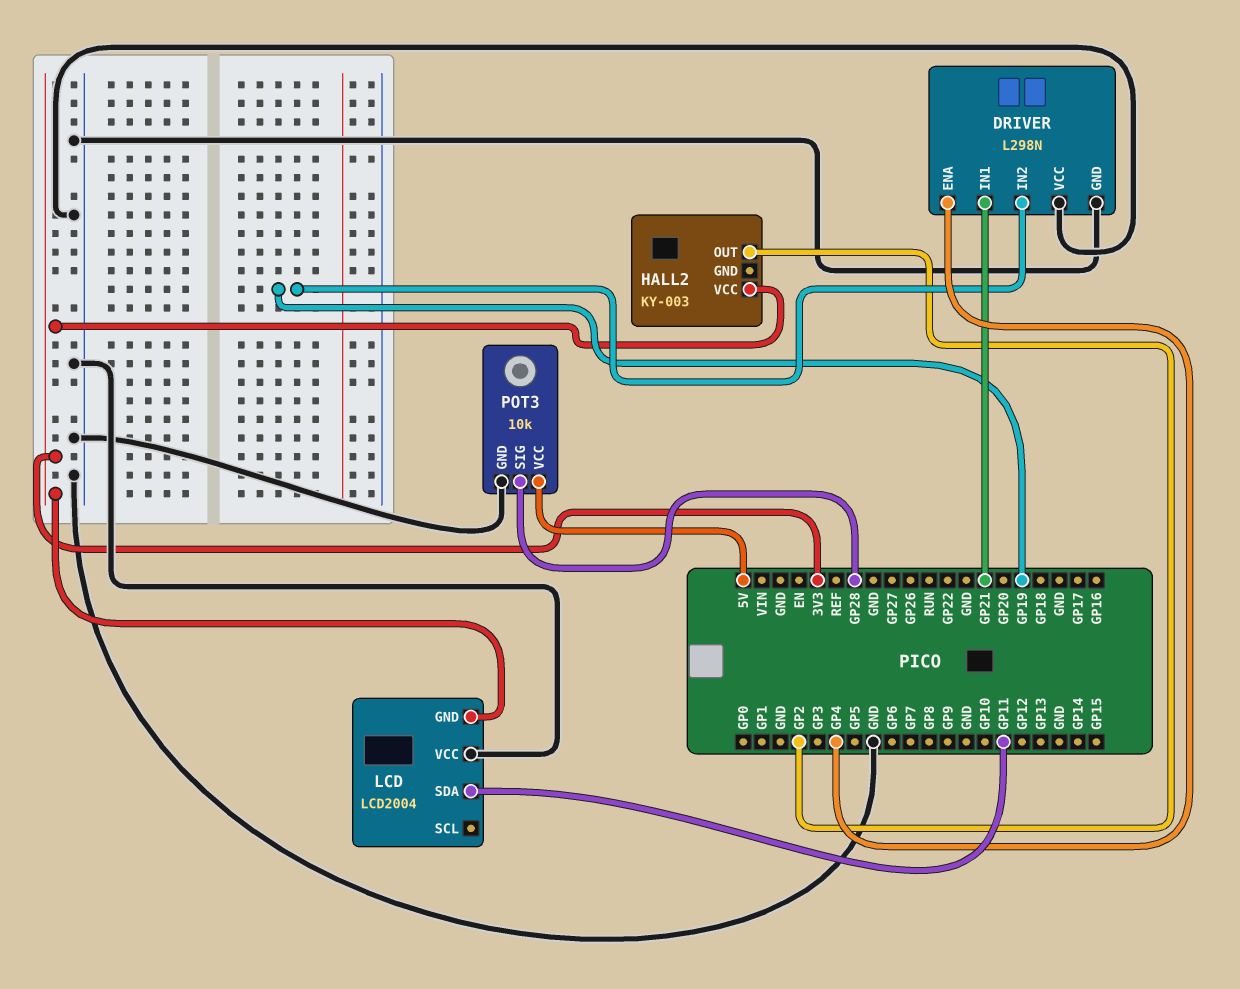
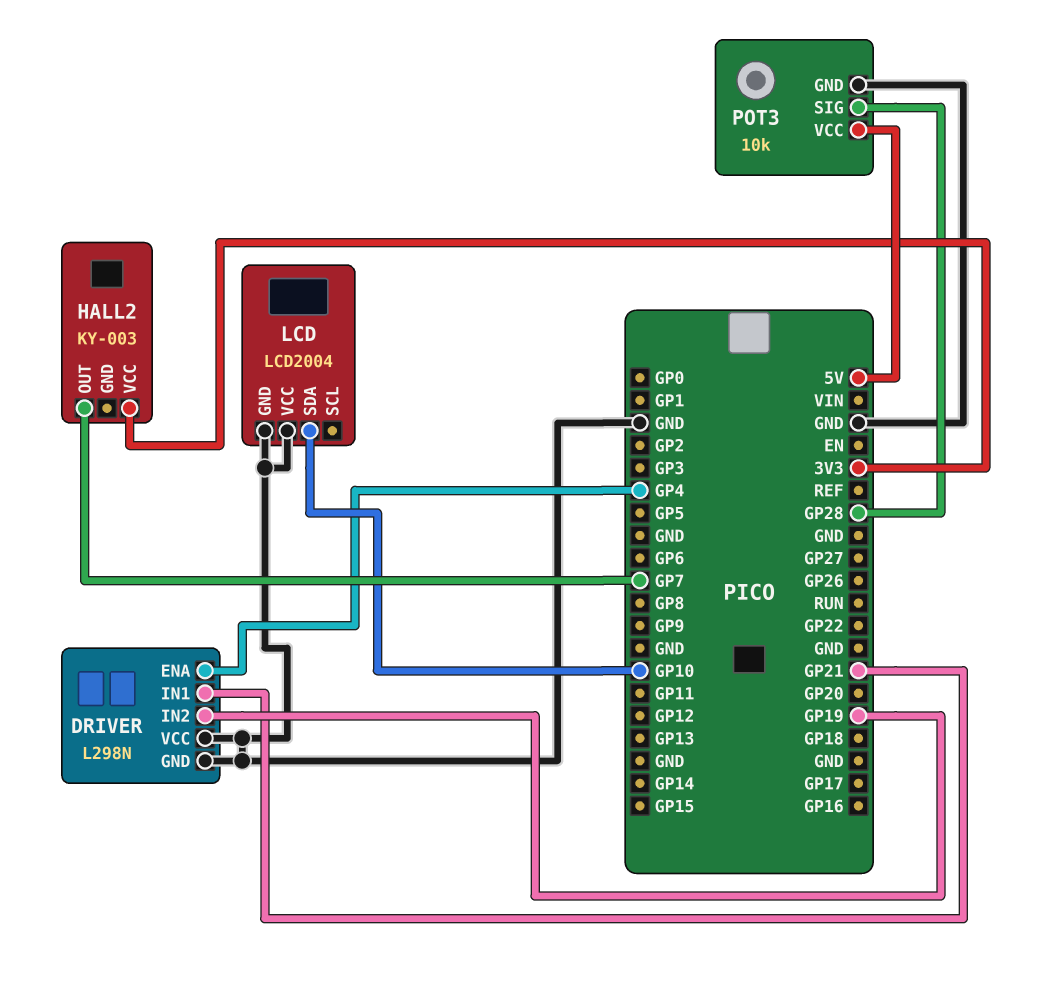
HALL2 pin OUT: GP2 -> GP7
LCD pin GND: 3V3 -> GND
LCD pin SDA: GP11 -> GP10

